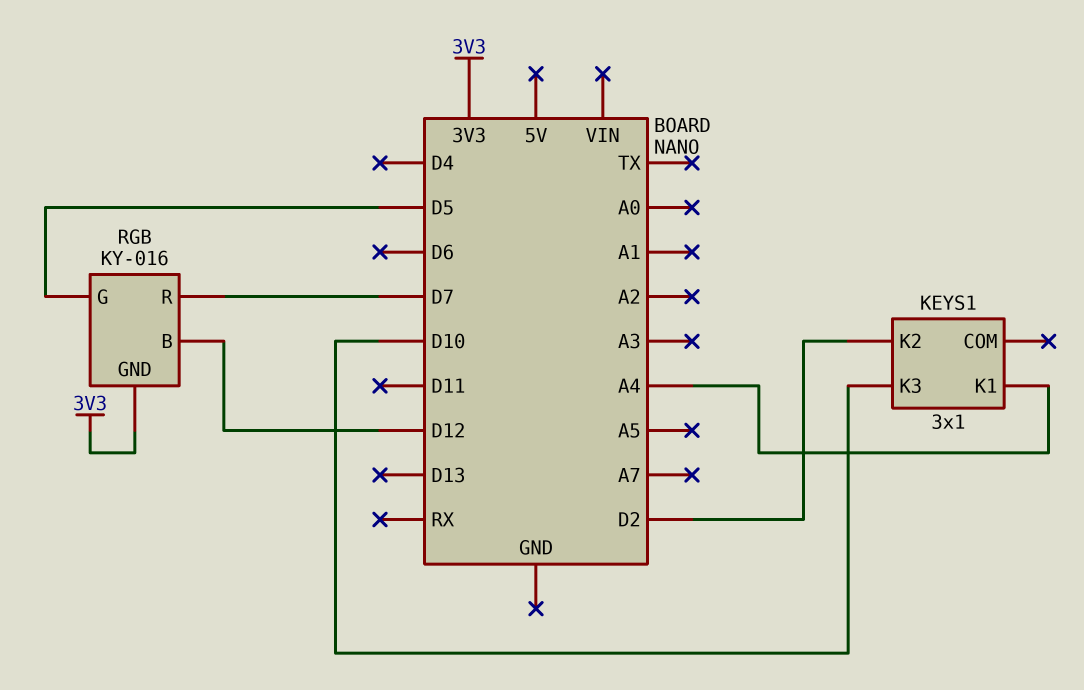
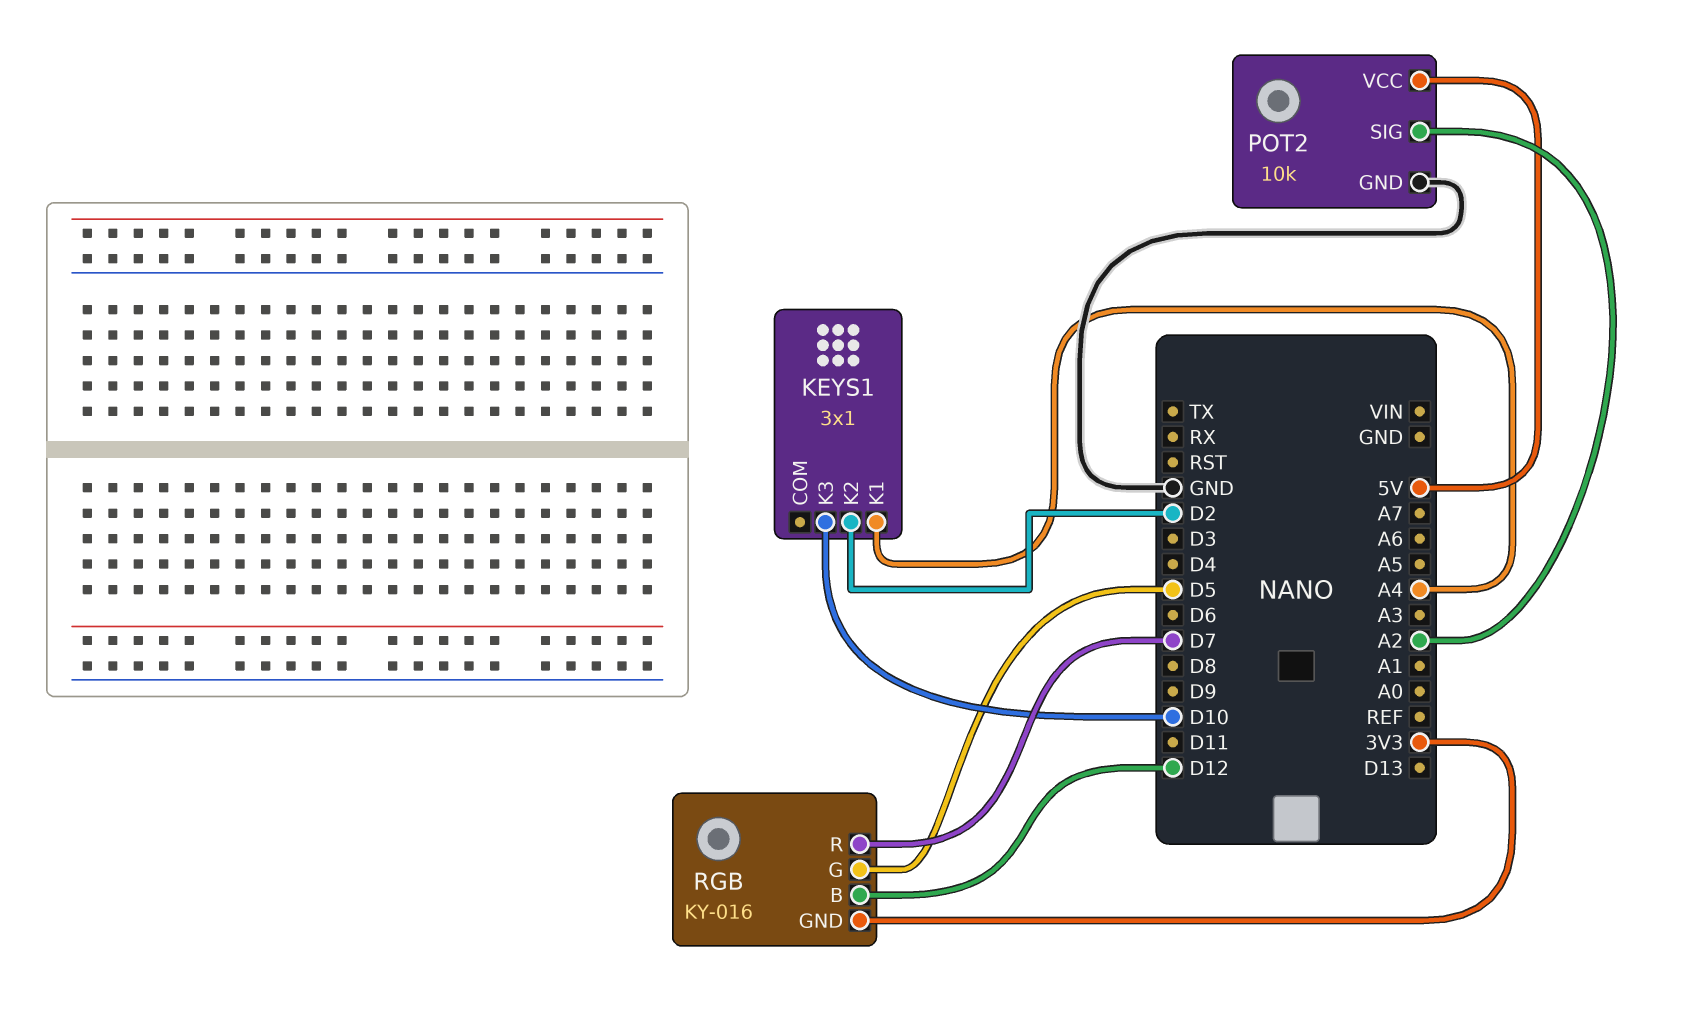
POT2: none -> 10k
POT2 pin GND: none -> GND
POT2 pin SIG: none -> A2
POT2 pin VCC: none -> 5V

